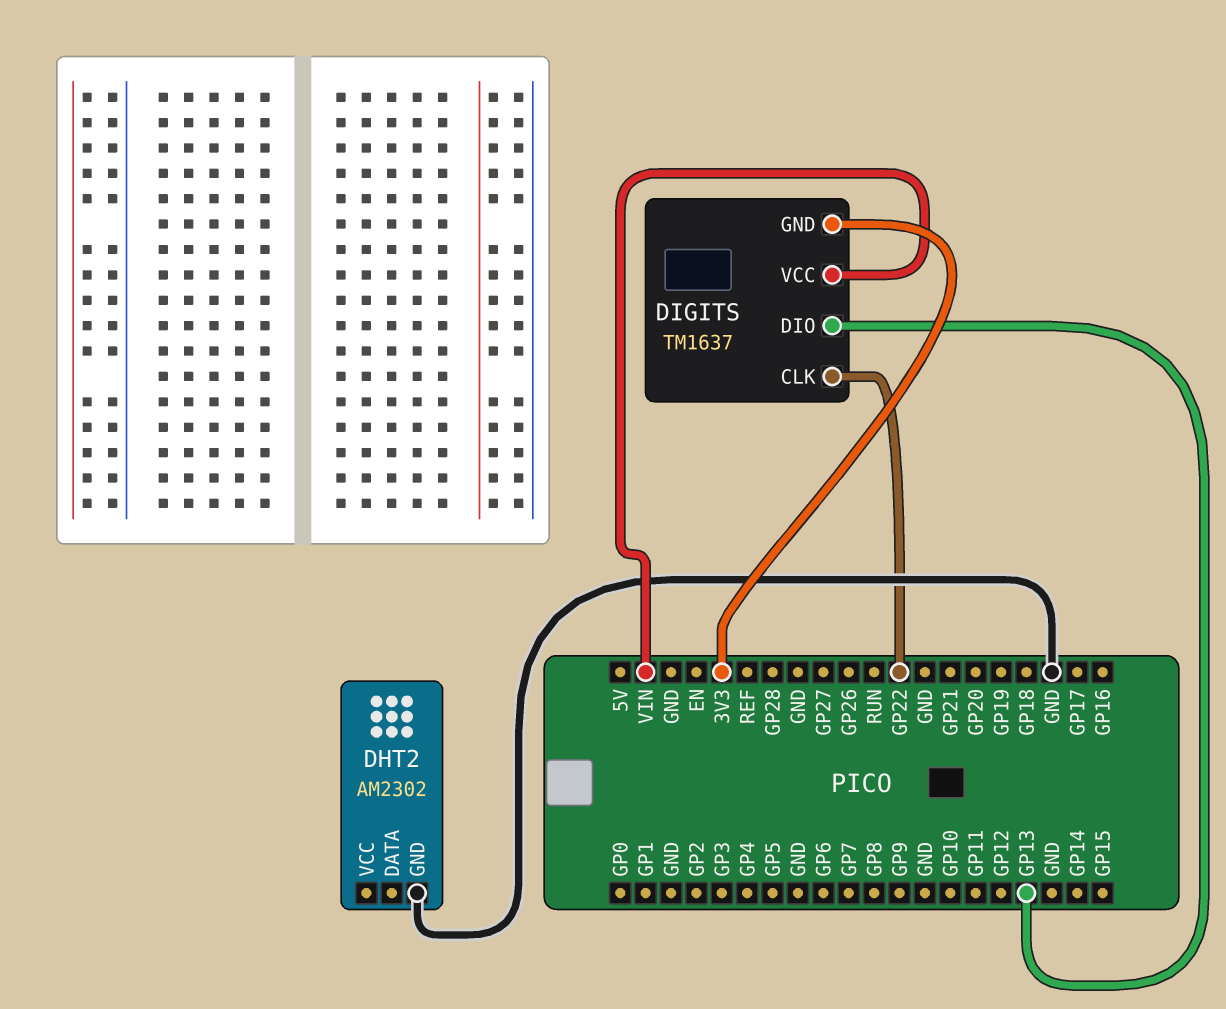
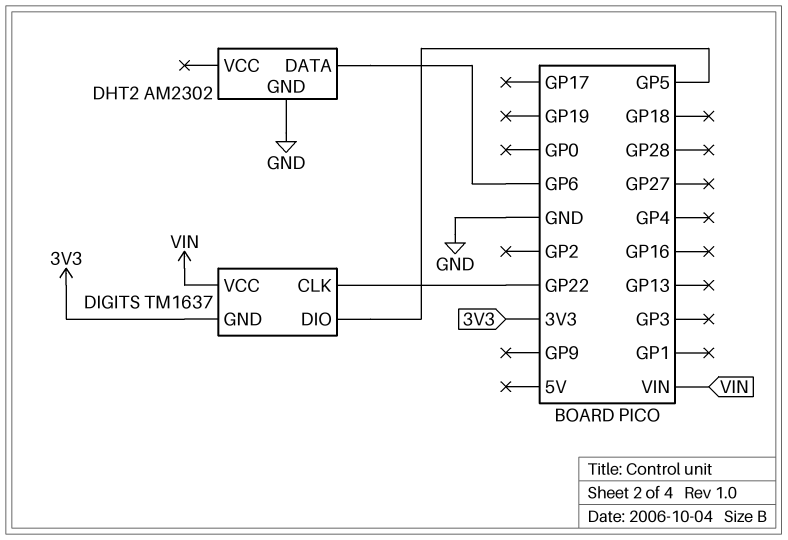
DHT2 pin DATA: none -> GP6
DIGITS pin DIO: GP13 -> GP5

